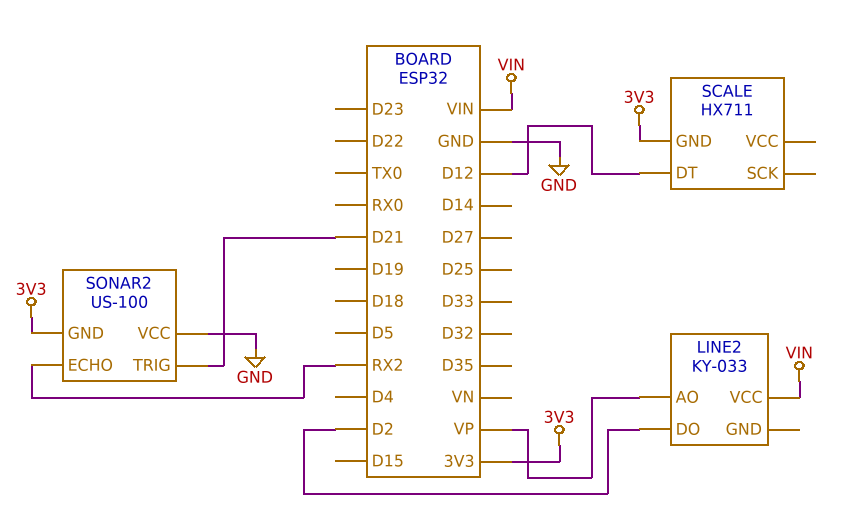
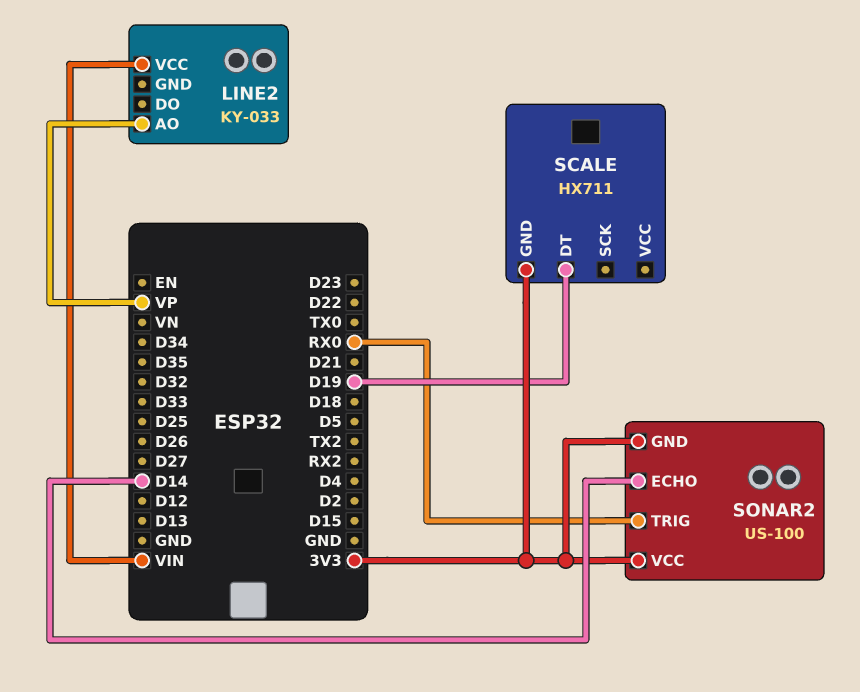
LINE2 pin DO: D2 -> none
SCALE pin DT: D12 -> D19
SONAR2 pin ECHO: RX2 -> D14
SONAR2 pin TRIG: D21 -> RX0
SONAR2 pin VCC: GND -> 3V3

